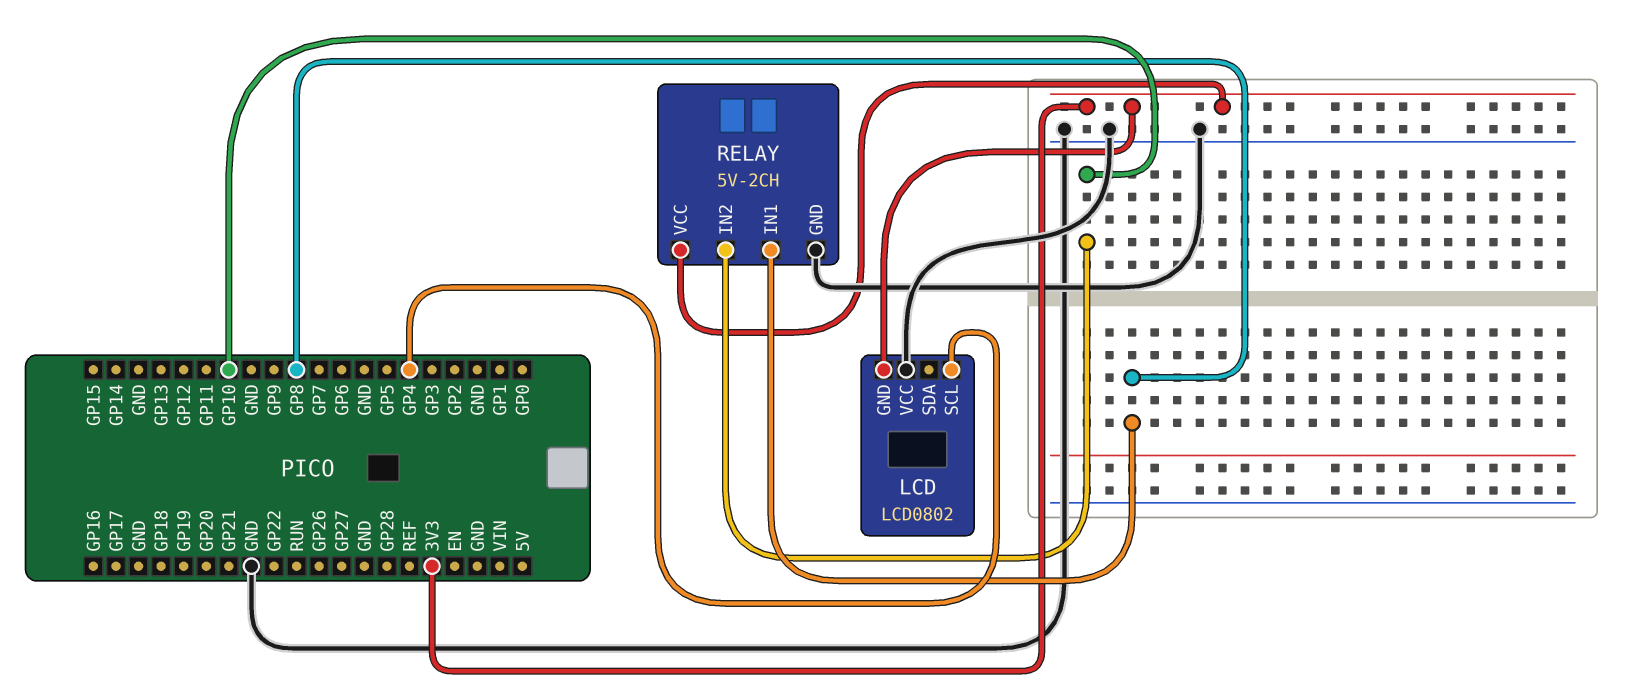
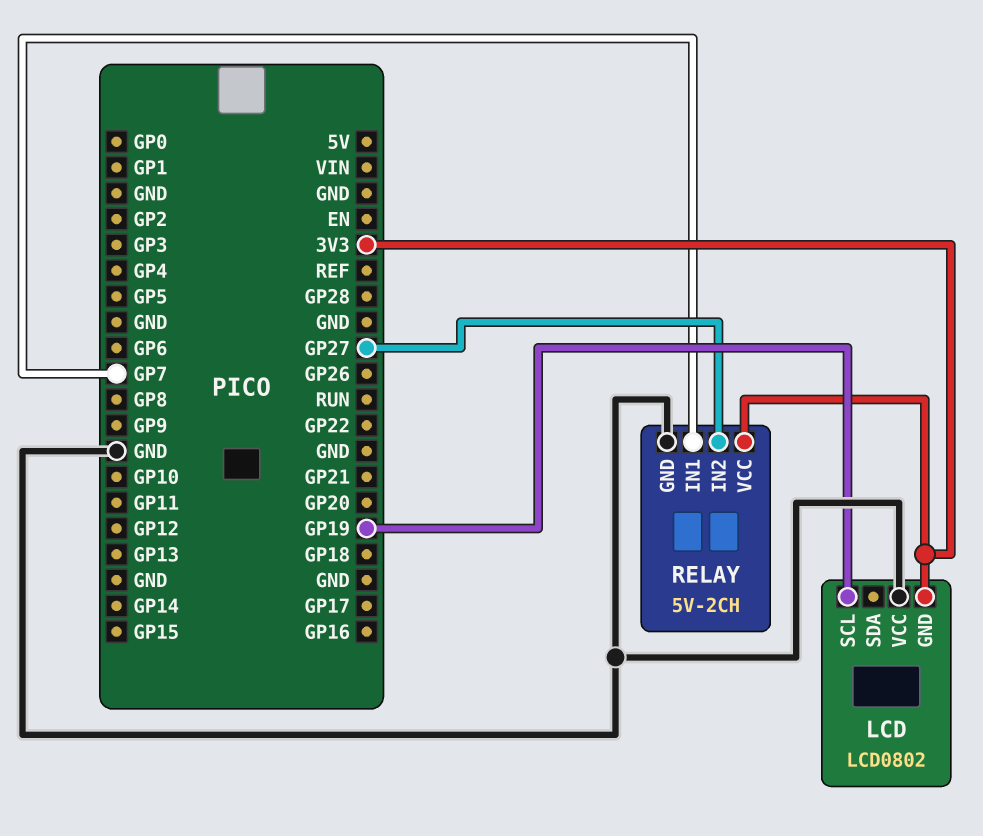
LCD pin SCL: GP4 -> GP19
RELAY pin IN1: GP8 -> GP7
RELAY pin IN2: GP10 -> GP27

